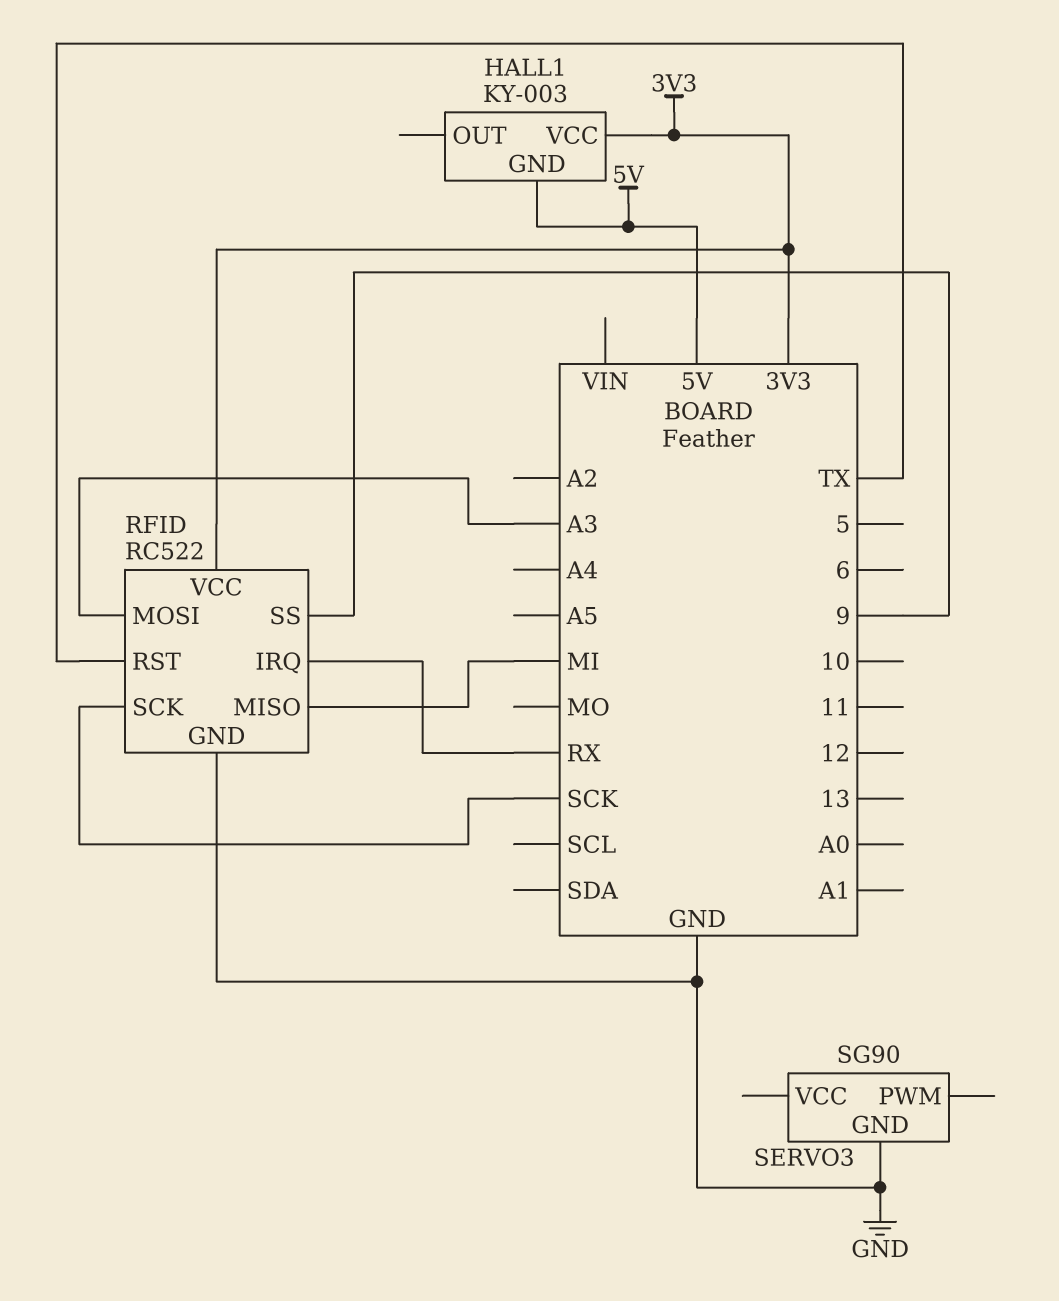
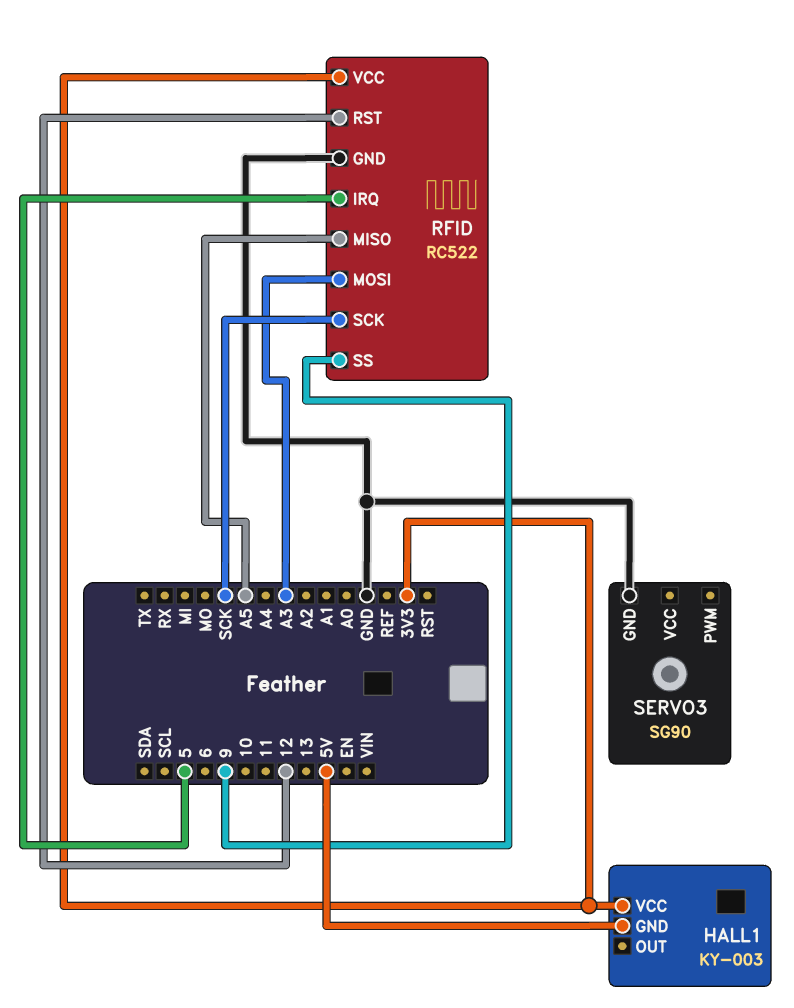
RFID pin IRQ: RX -> 5
RFID pin MISO: MI -> A5
RFID pin RST: TX -> 12

